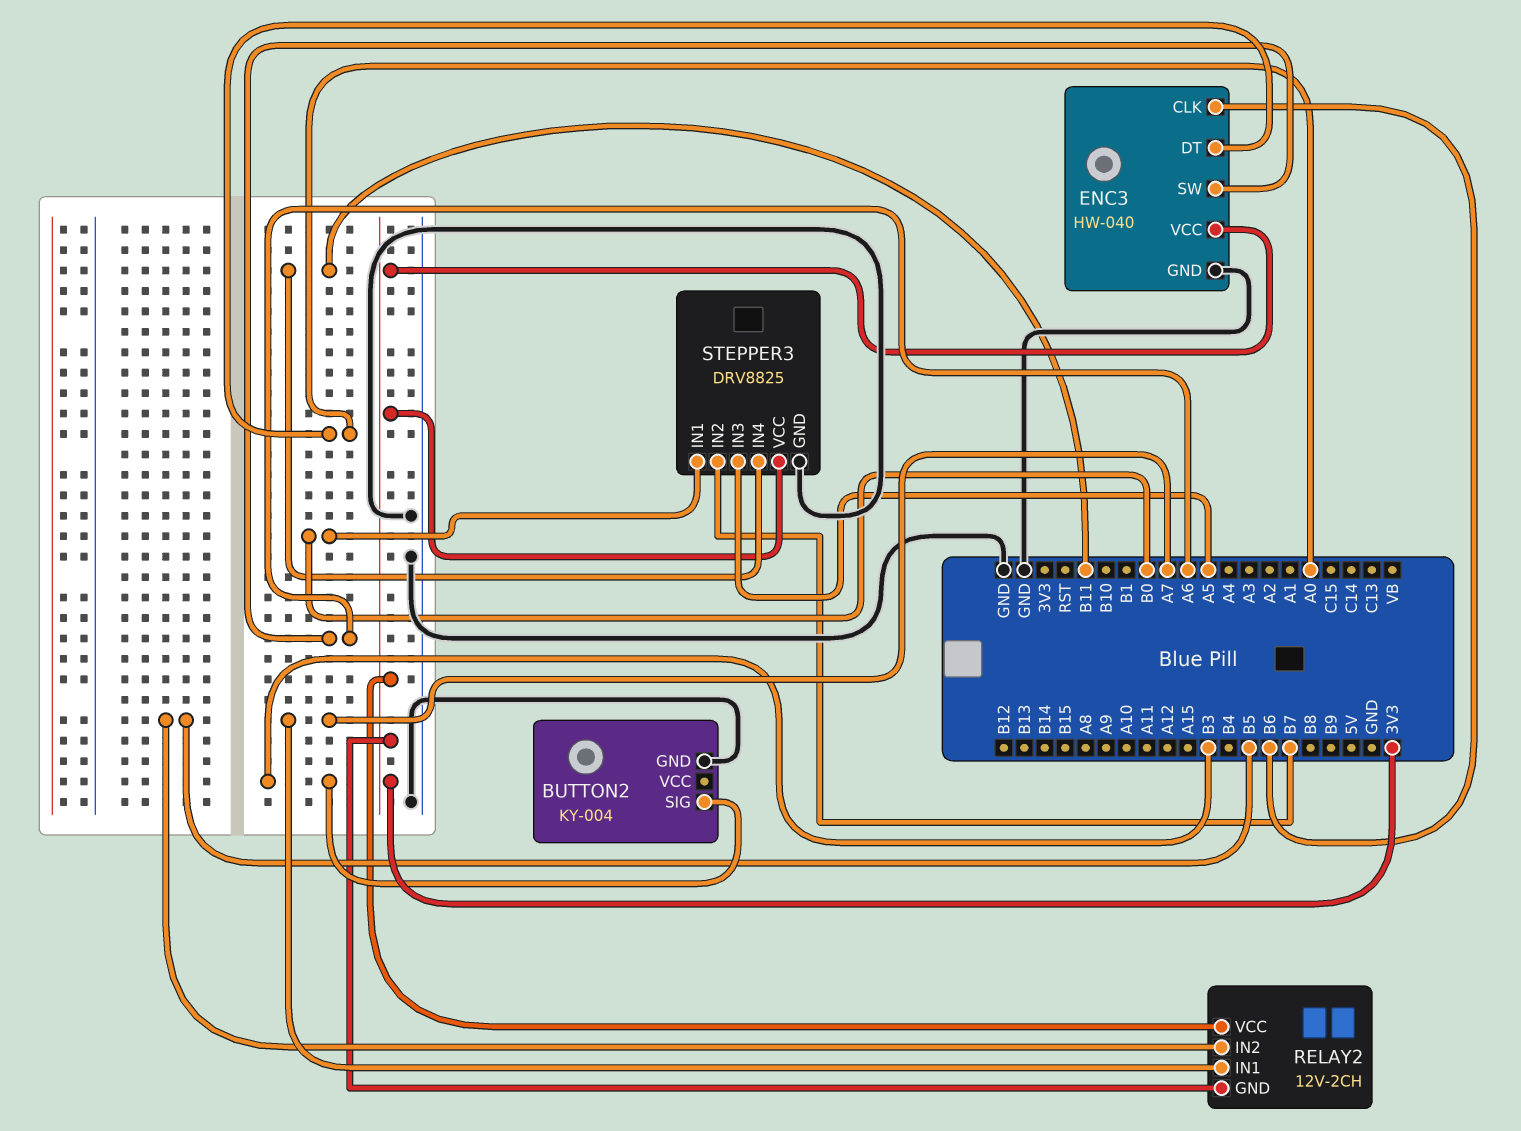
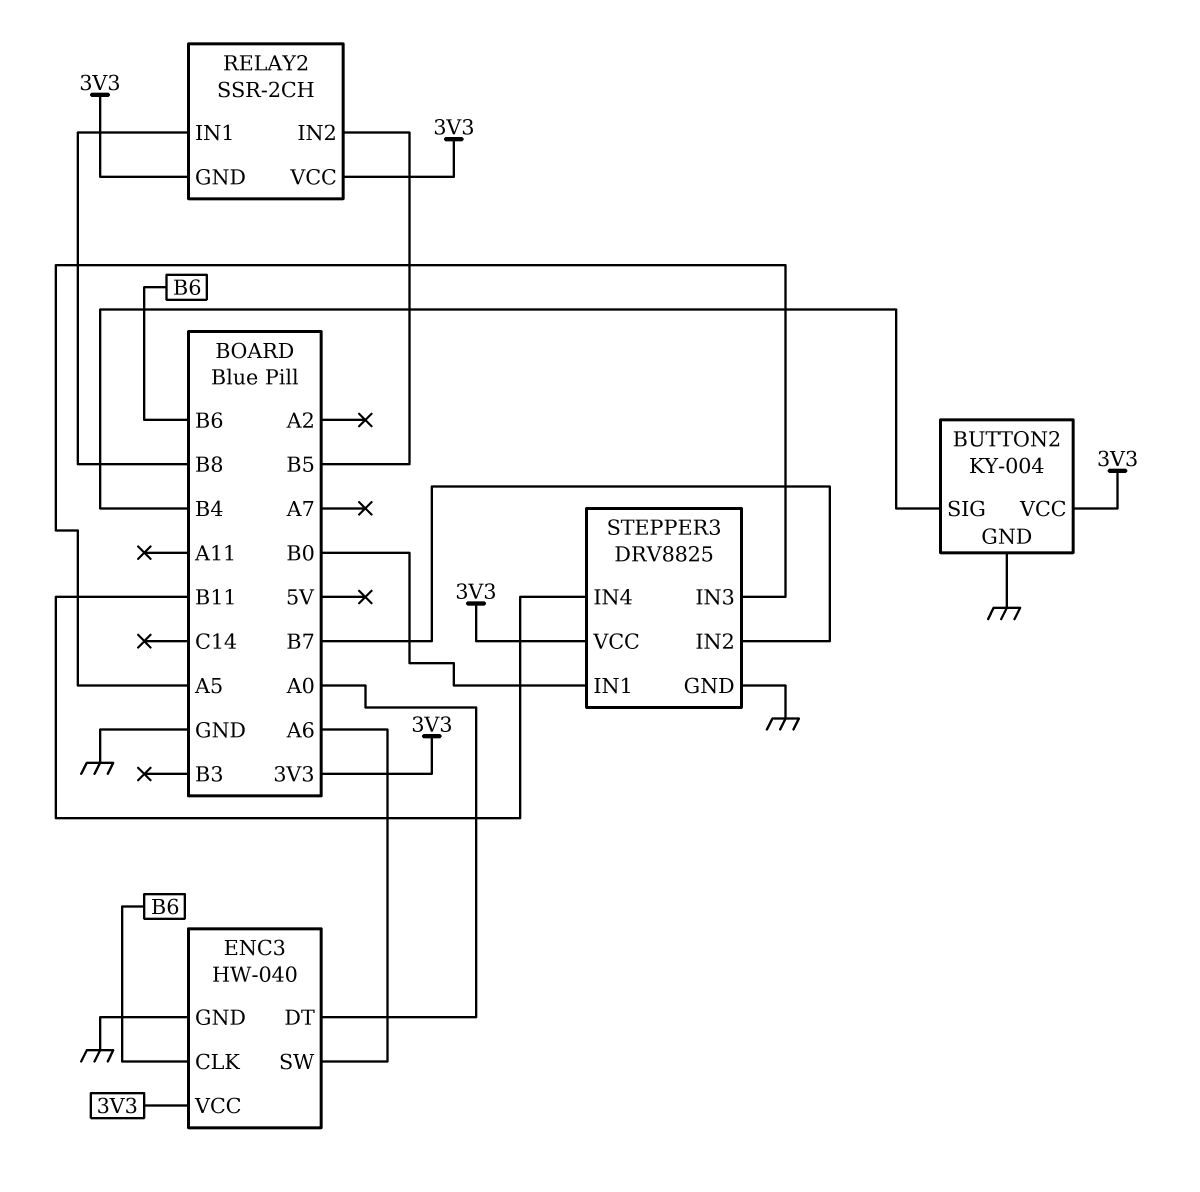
BUTTON2 pin SIG: B3 -> B4
BUTTON2 pin VCC: none -> 3V3
RELAY2: 12V-2CH -> SSR-2CH
RELAY2 pin IN1: A7 -> B8

